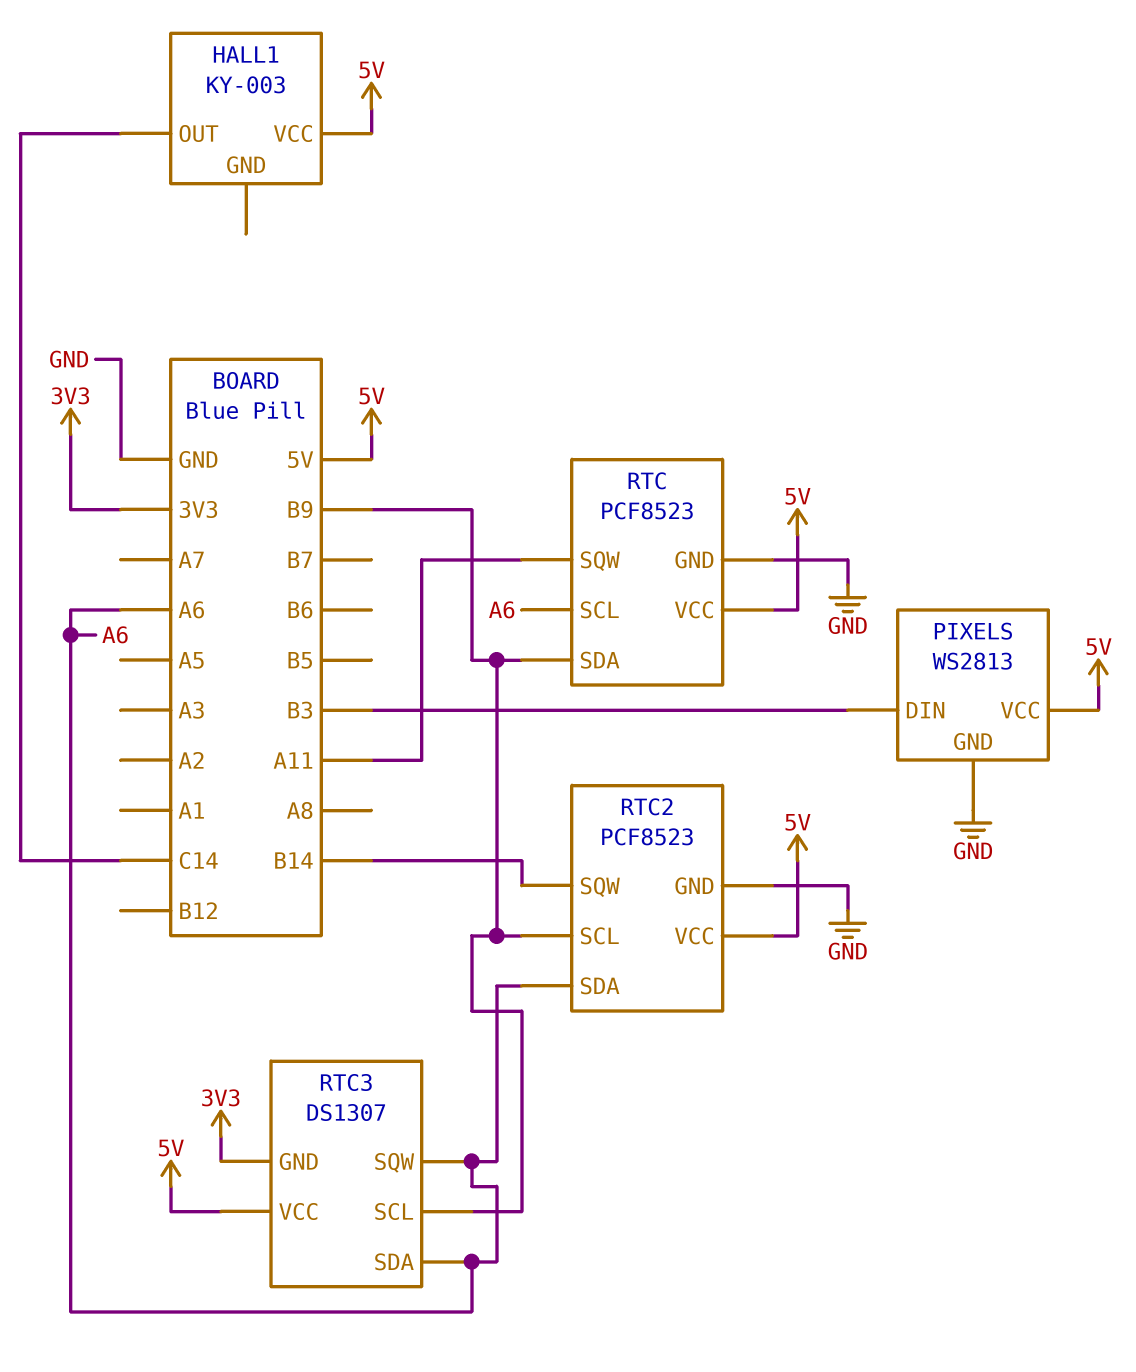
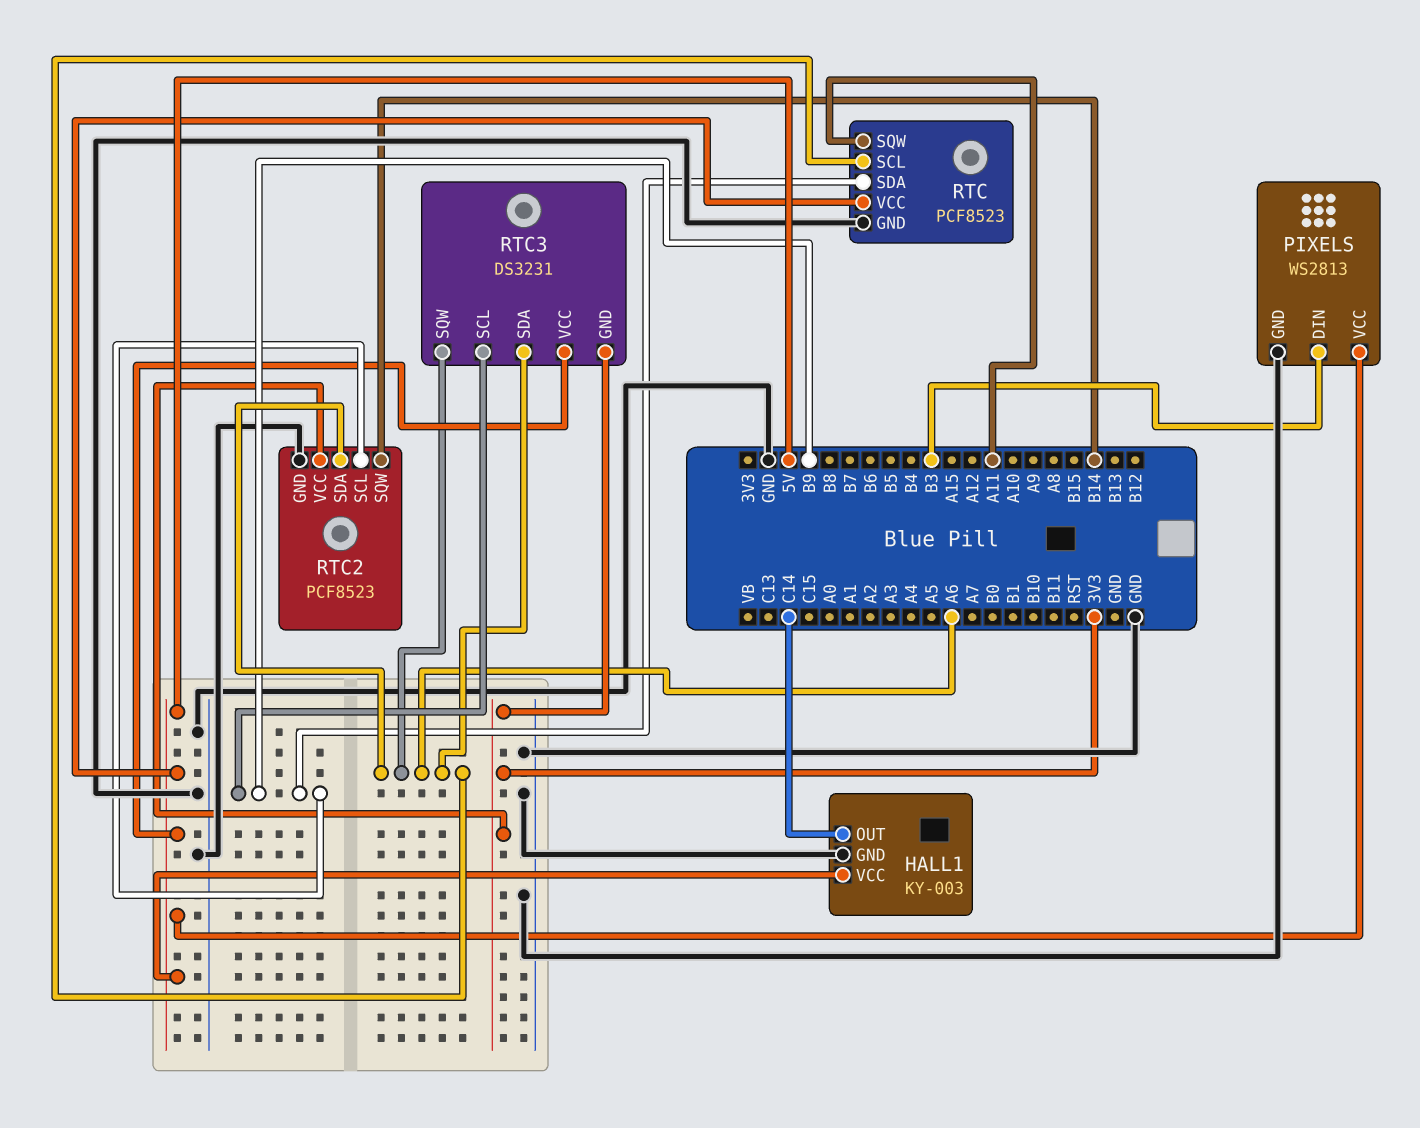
HALL1 pin GND: none -> GND
RTC2 pin VCC: 5V -> 3V3
RTC3: DS1307 -> DS3231

